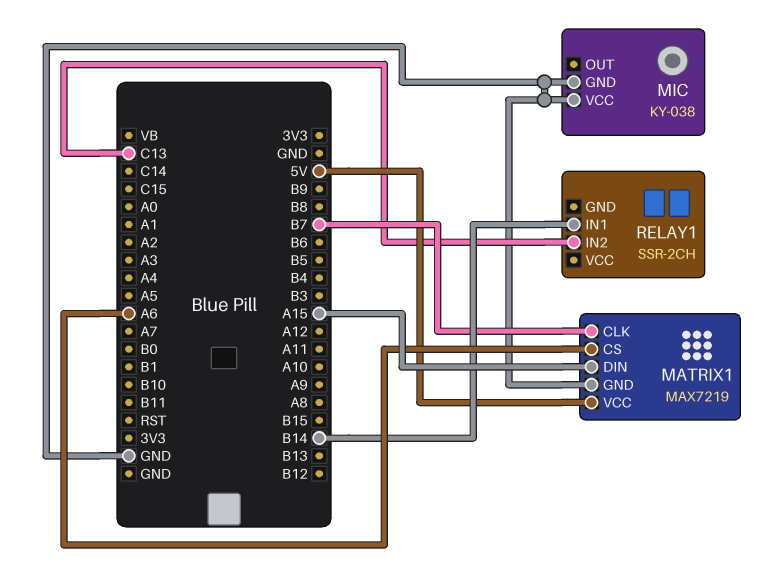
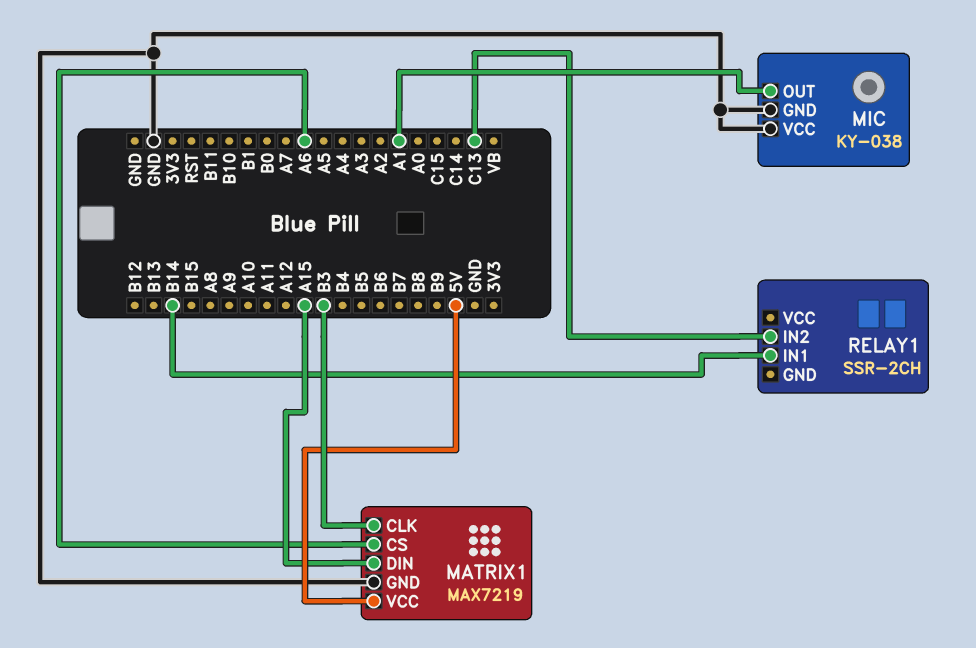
MATRIX1 pin CLK: B7 -> B3
MIC pin OUT: none -> A1

